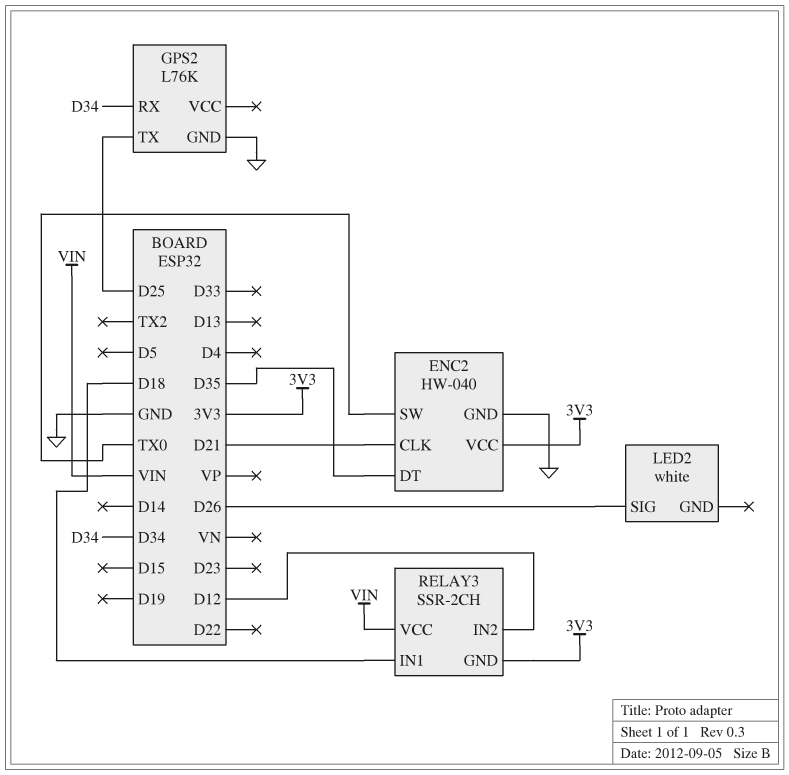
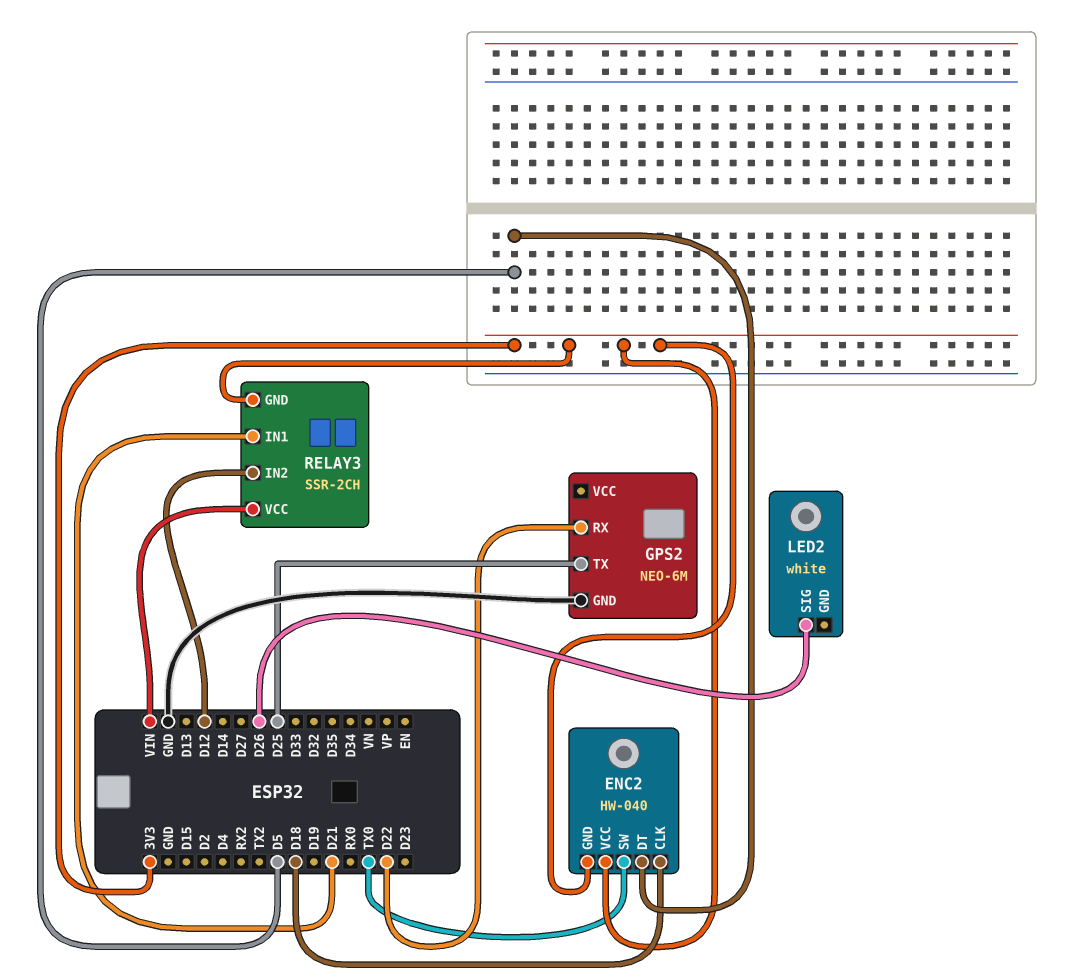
ENC2 pin CLK: D21 -> D18
ENC2 pin DT: D35 -> D5
ENC2 pin GND: GND -> 3V3
GPS2: L76K -> NEO-6M
GPS2 pin RX: D34 -> D22
RELAY3 pin IN1: D18 -> D21

